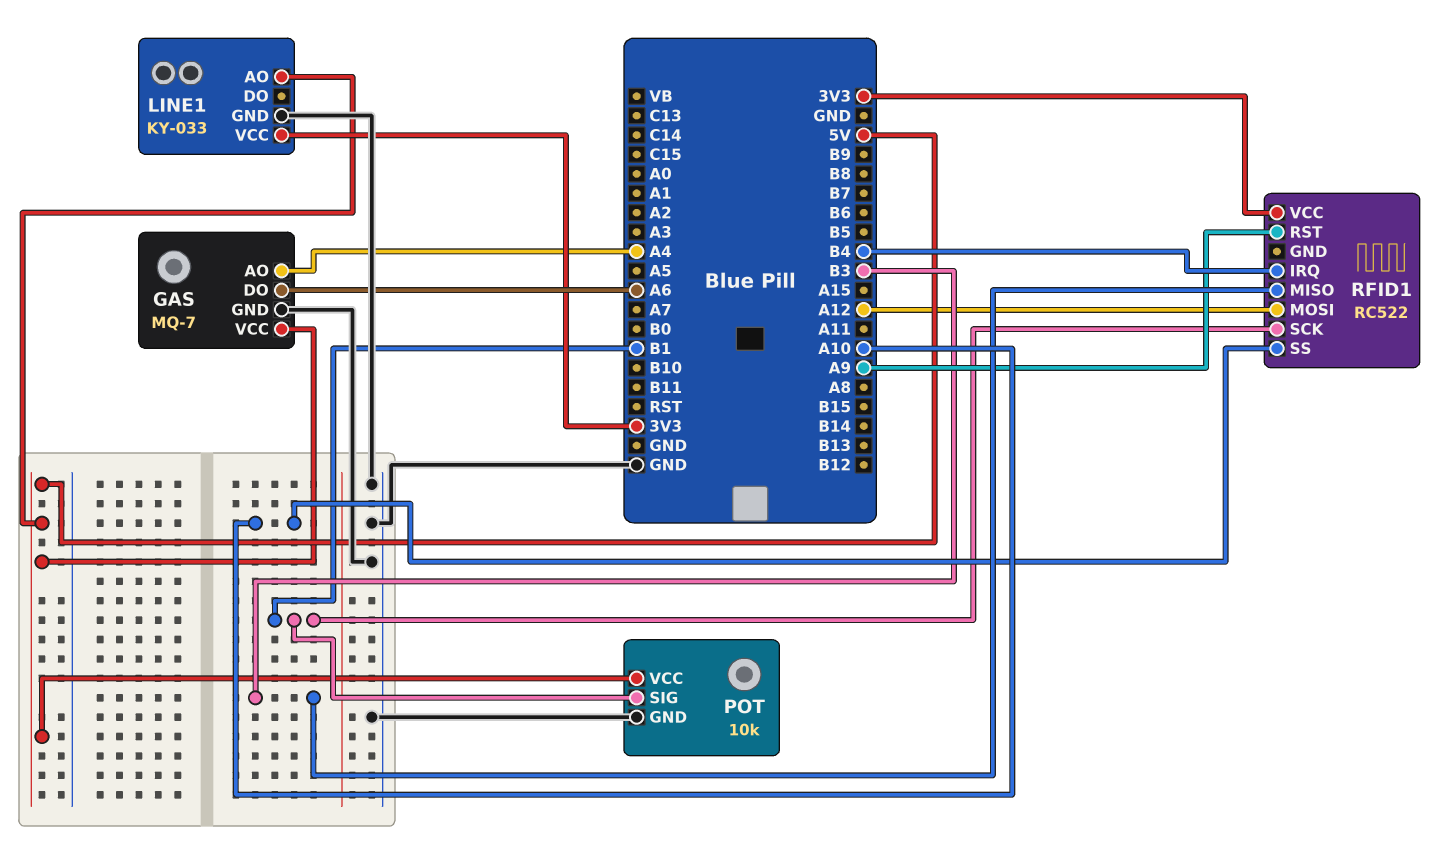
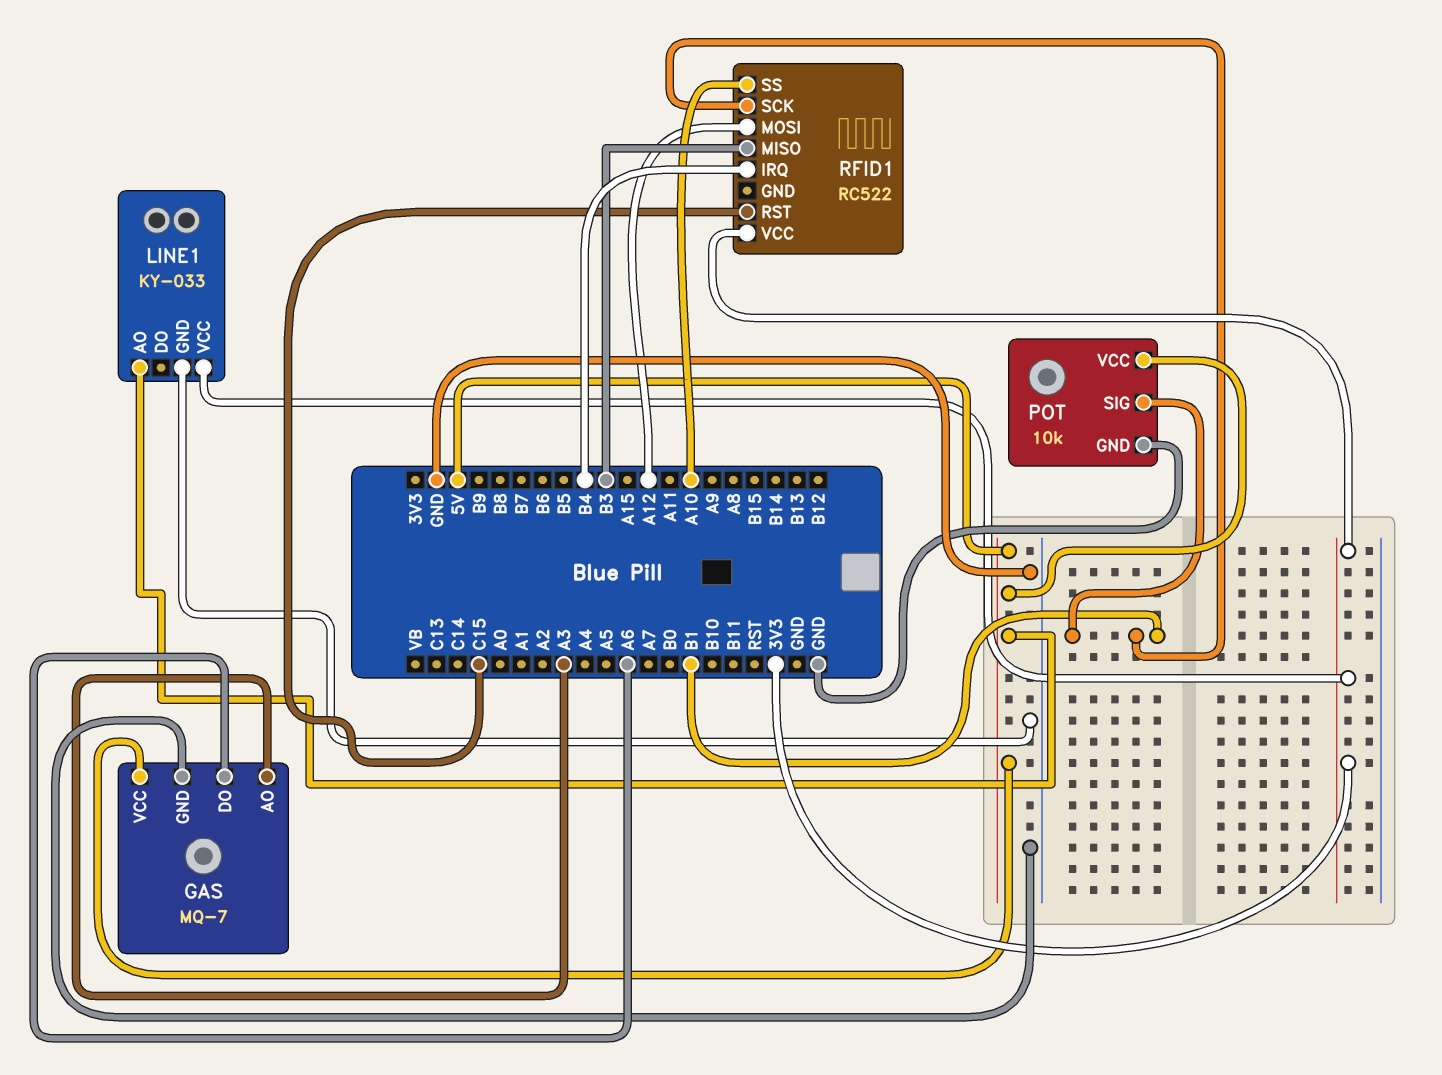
GAS pin AO: A4 -> A3
RFID1 pin RST: A9 -> C15

